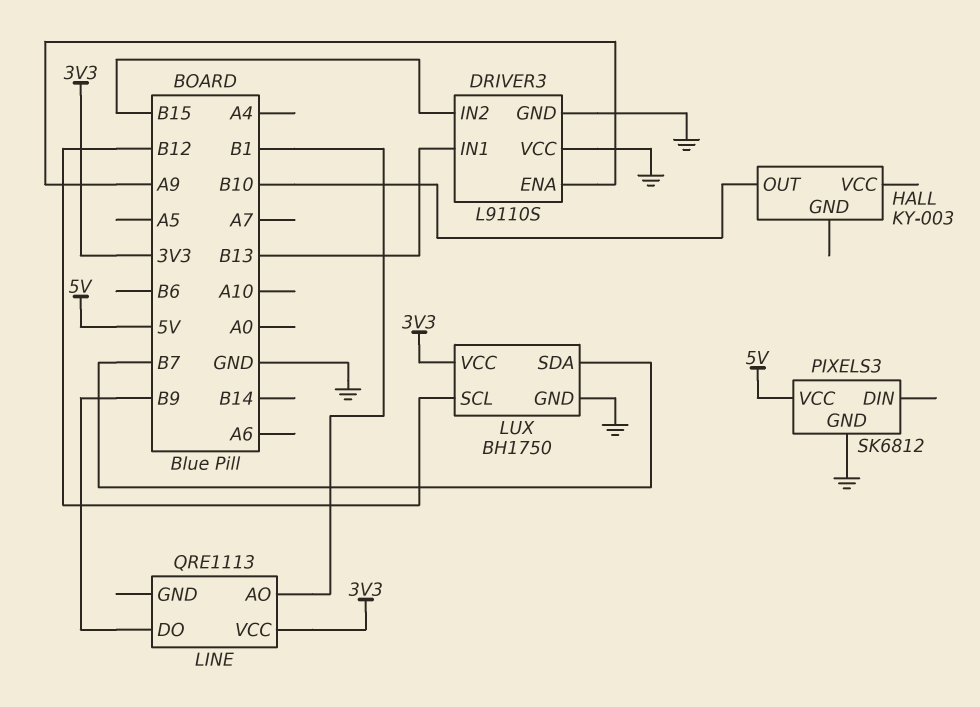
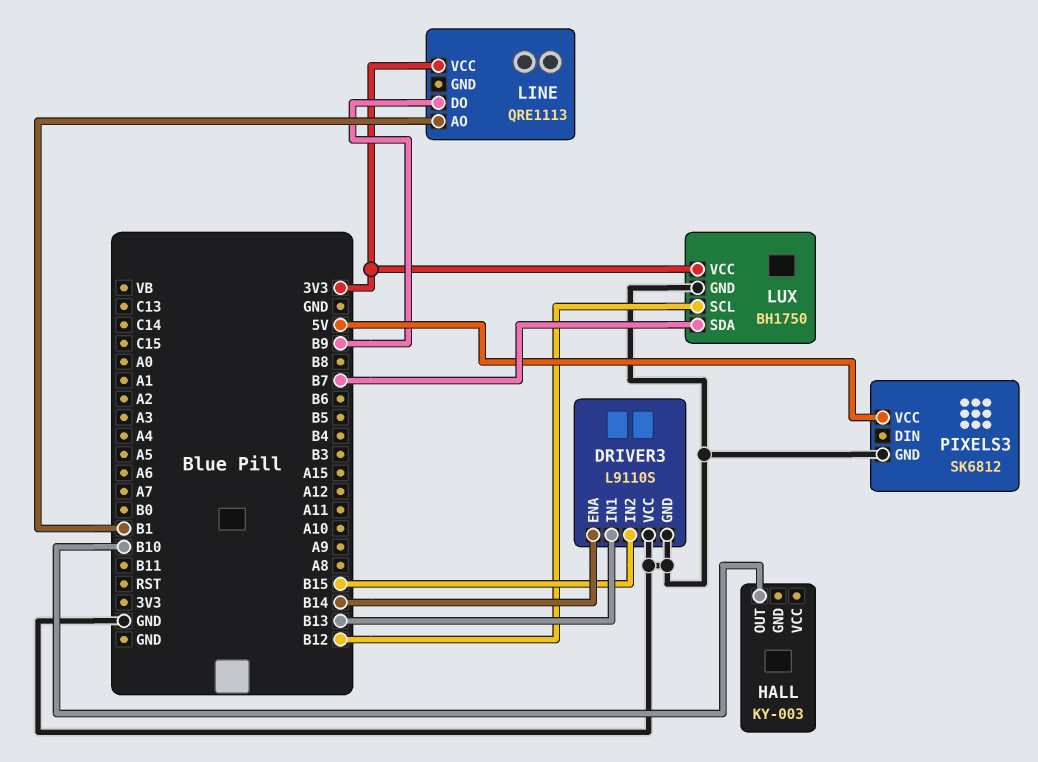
DRIVER3 pin ENA: A9 -> B14

